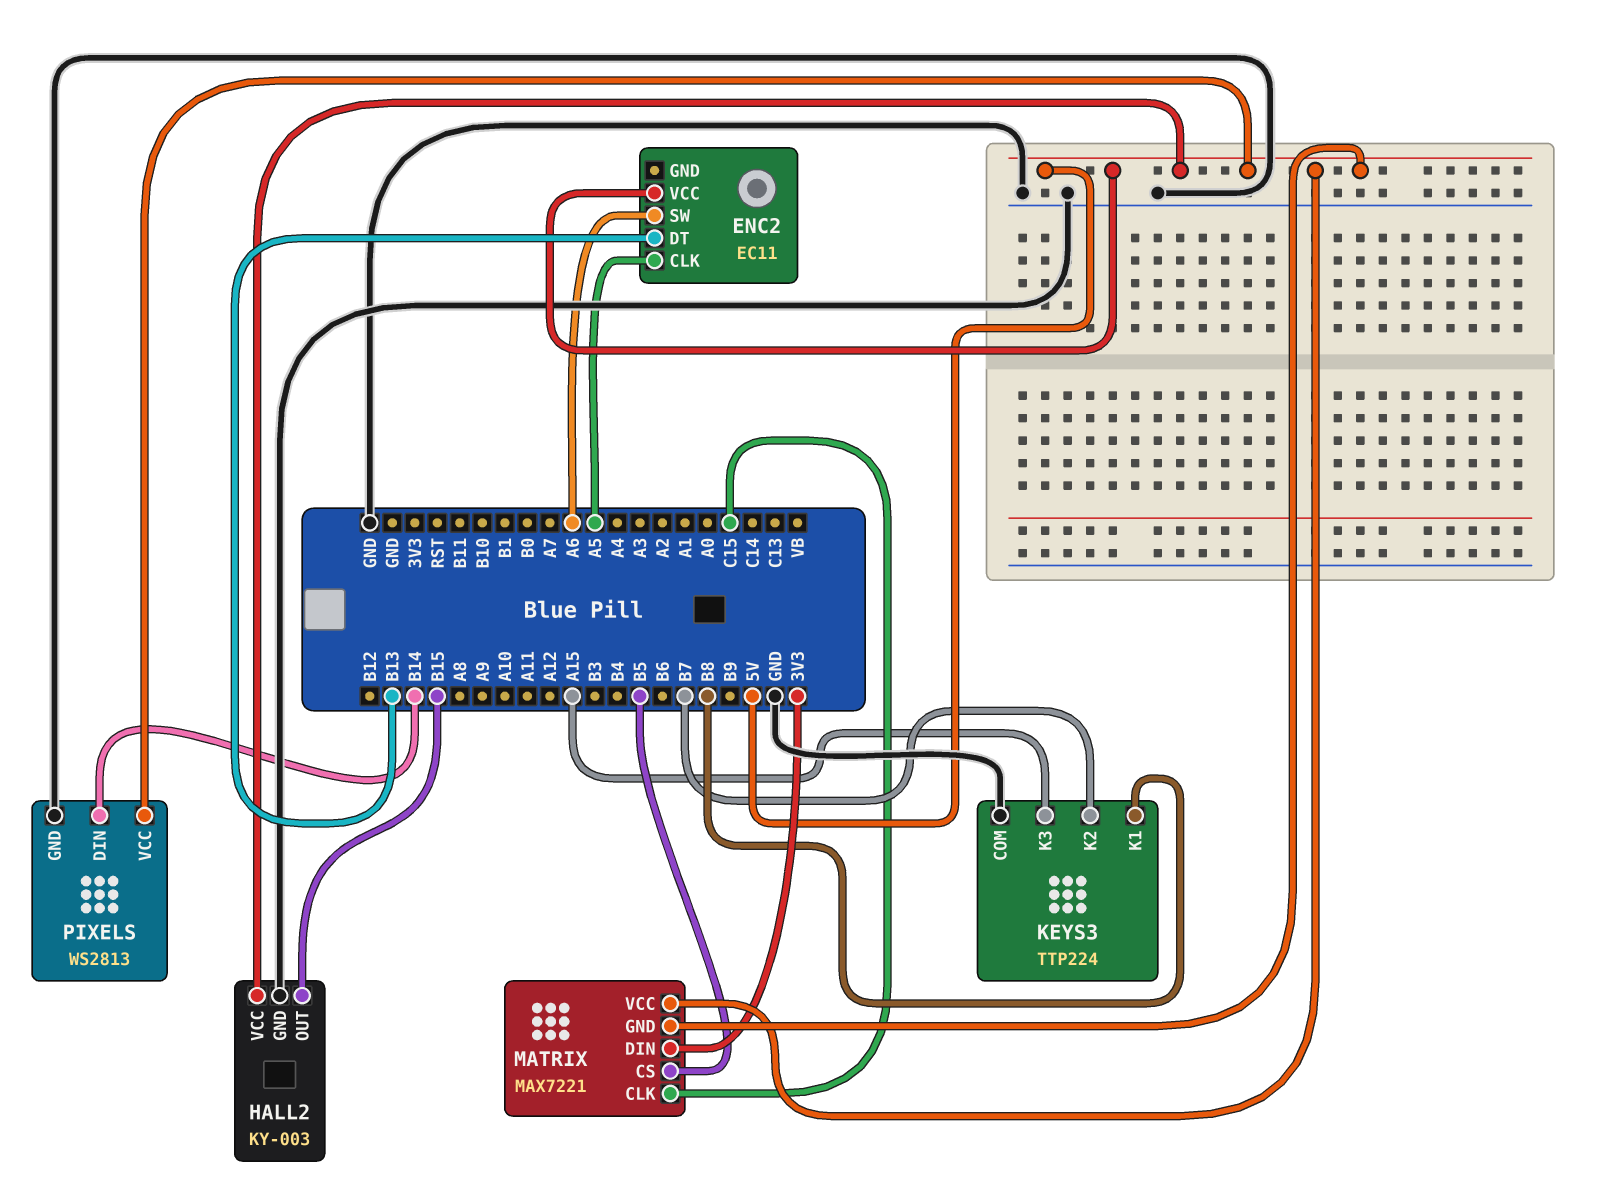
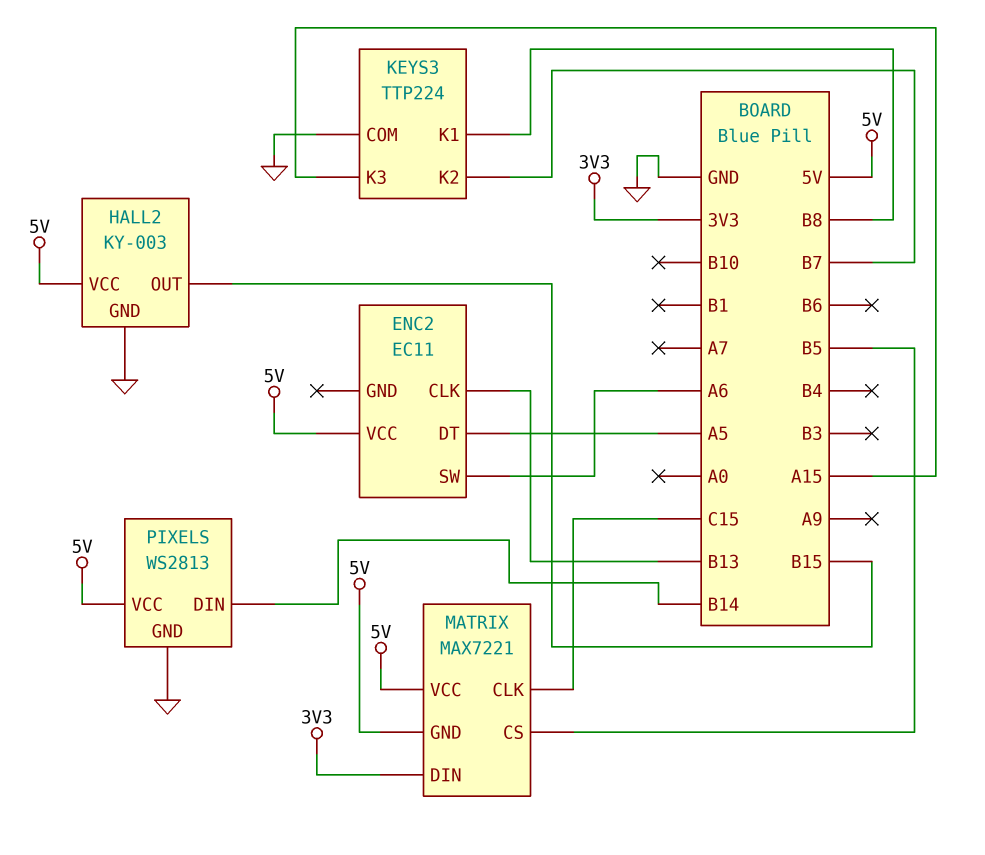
ENC2 pin CLK: A5 -> B13
ENC2 pin DT: B13 -> A5

